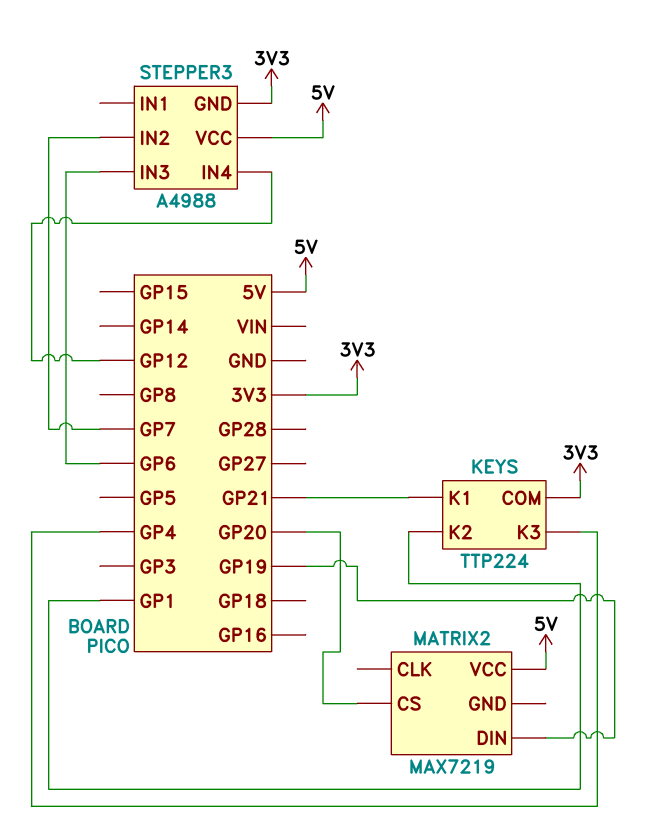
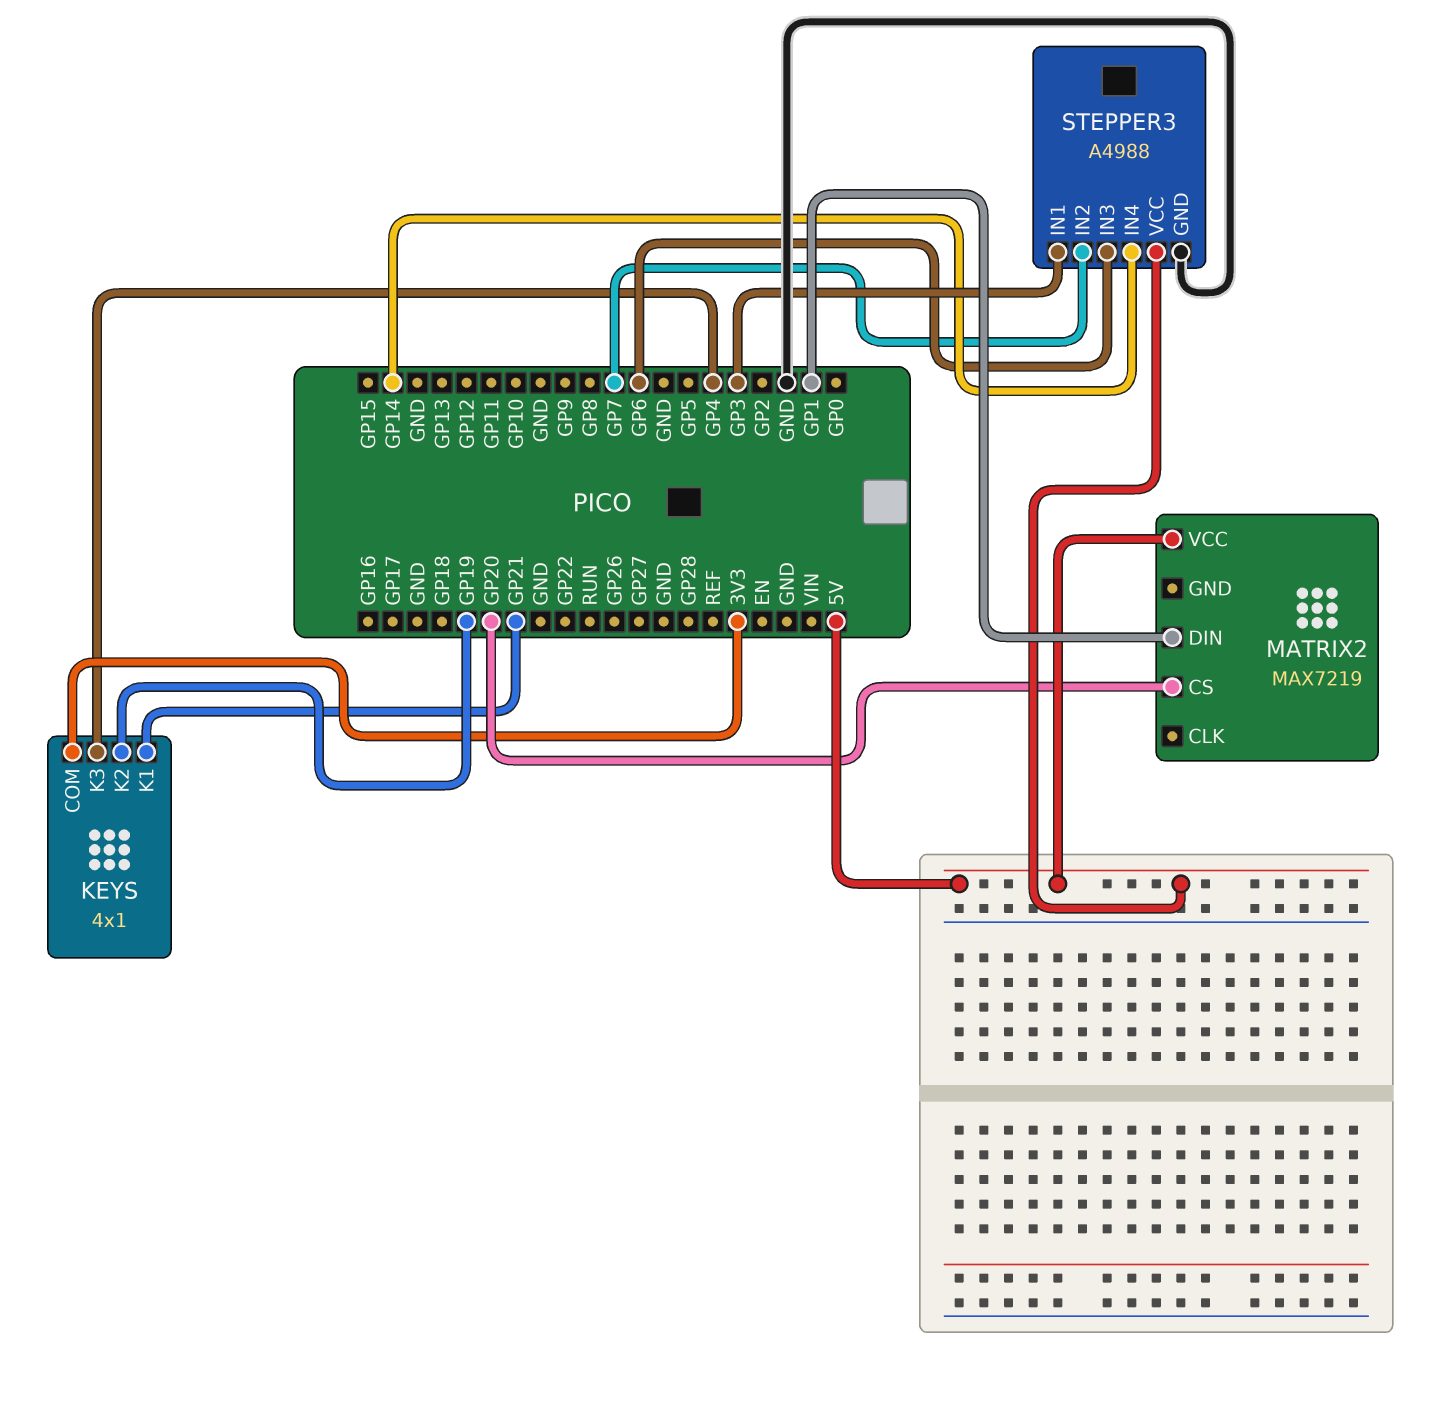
KEYS: TTP224 -> 4x1
KEYS pin K2: GP1 -> GP19
MATRIX2 pin DIN: GP19 -> GP1
STEPPER3 pin GND: 3V3 -> GND
STEPPER3 pin IN1: none -> GP3
STEPPER3 pin IN4: GP12 -> GP14

